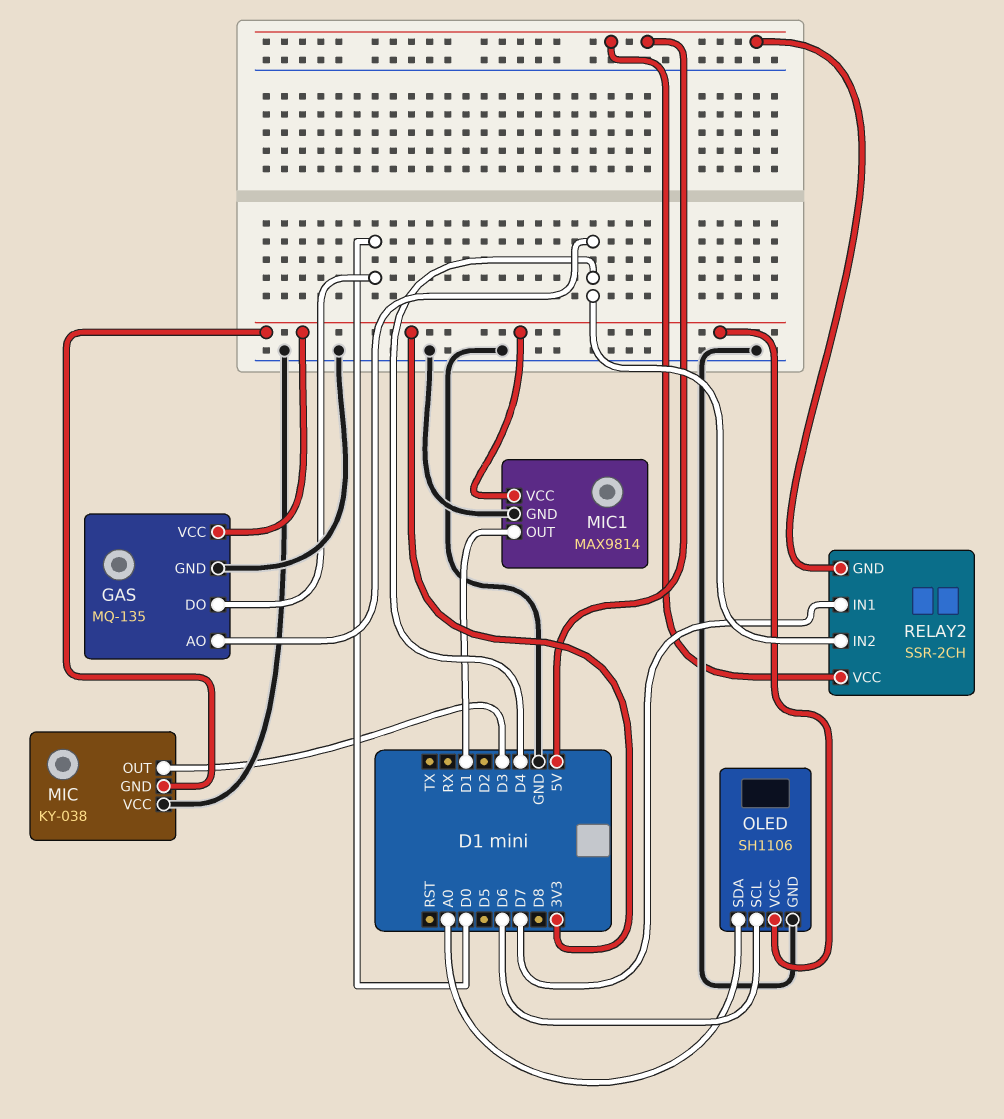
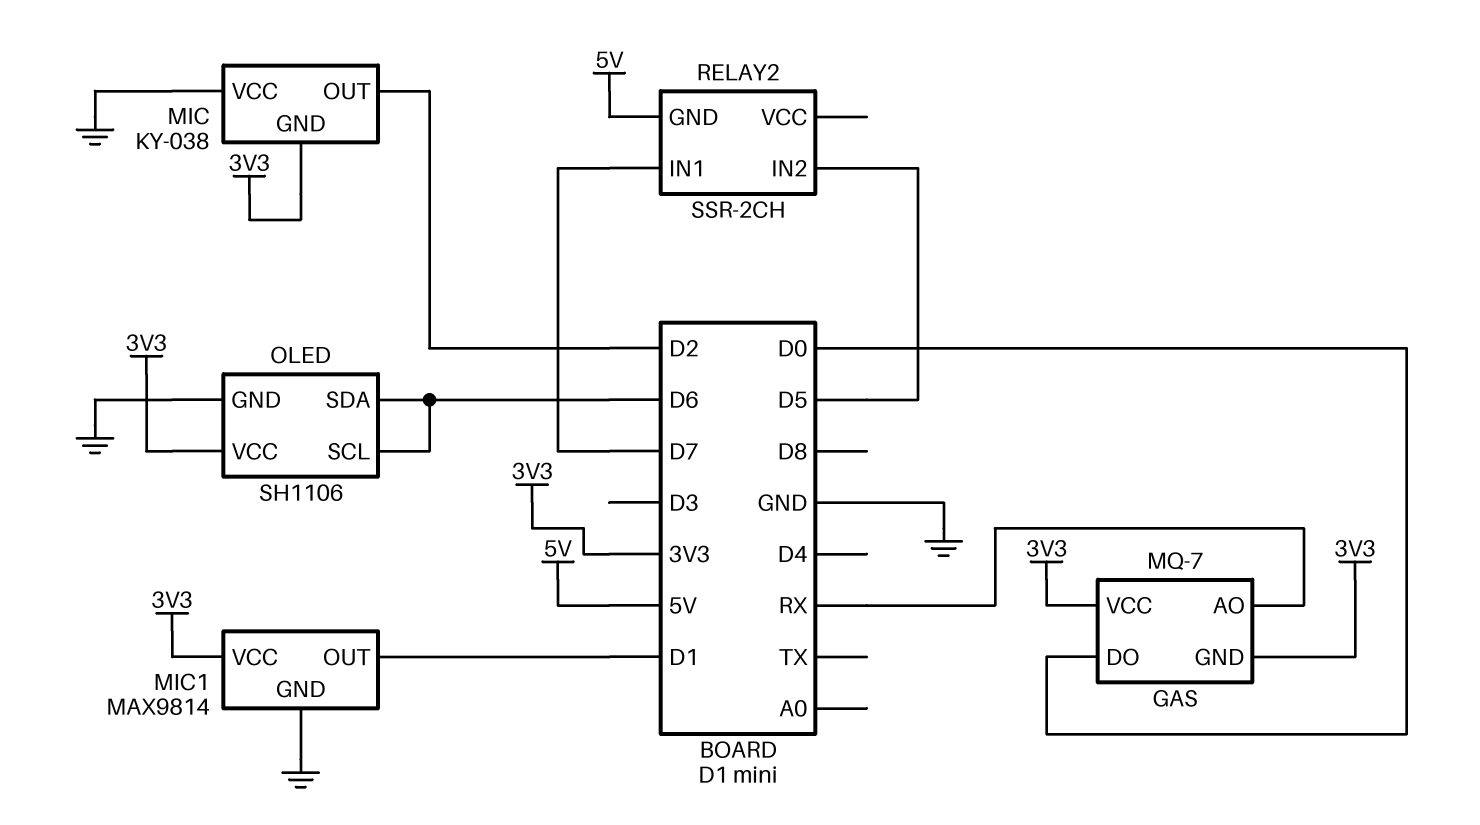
GAS: MQ-135 -> MQ-7
GAS pin AO: D4 -> RX
GAS pin GND: GND -> 3V3
MIC pin OUT: D3 -> D2
OLED pin SDA: A0 -> D6
RELAY2 pin IN2: D4 -> D5
RELAY2 pin VCC: 5V -> none

